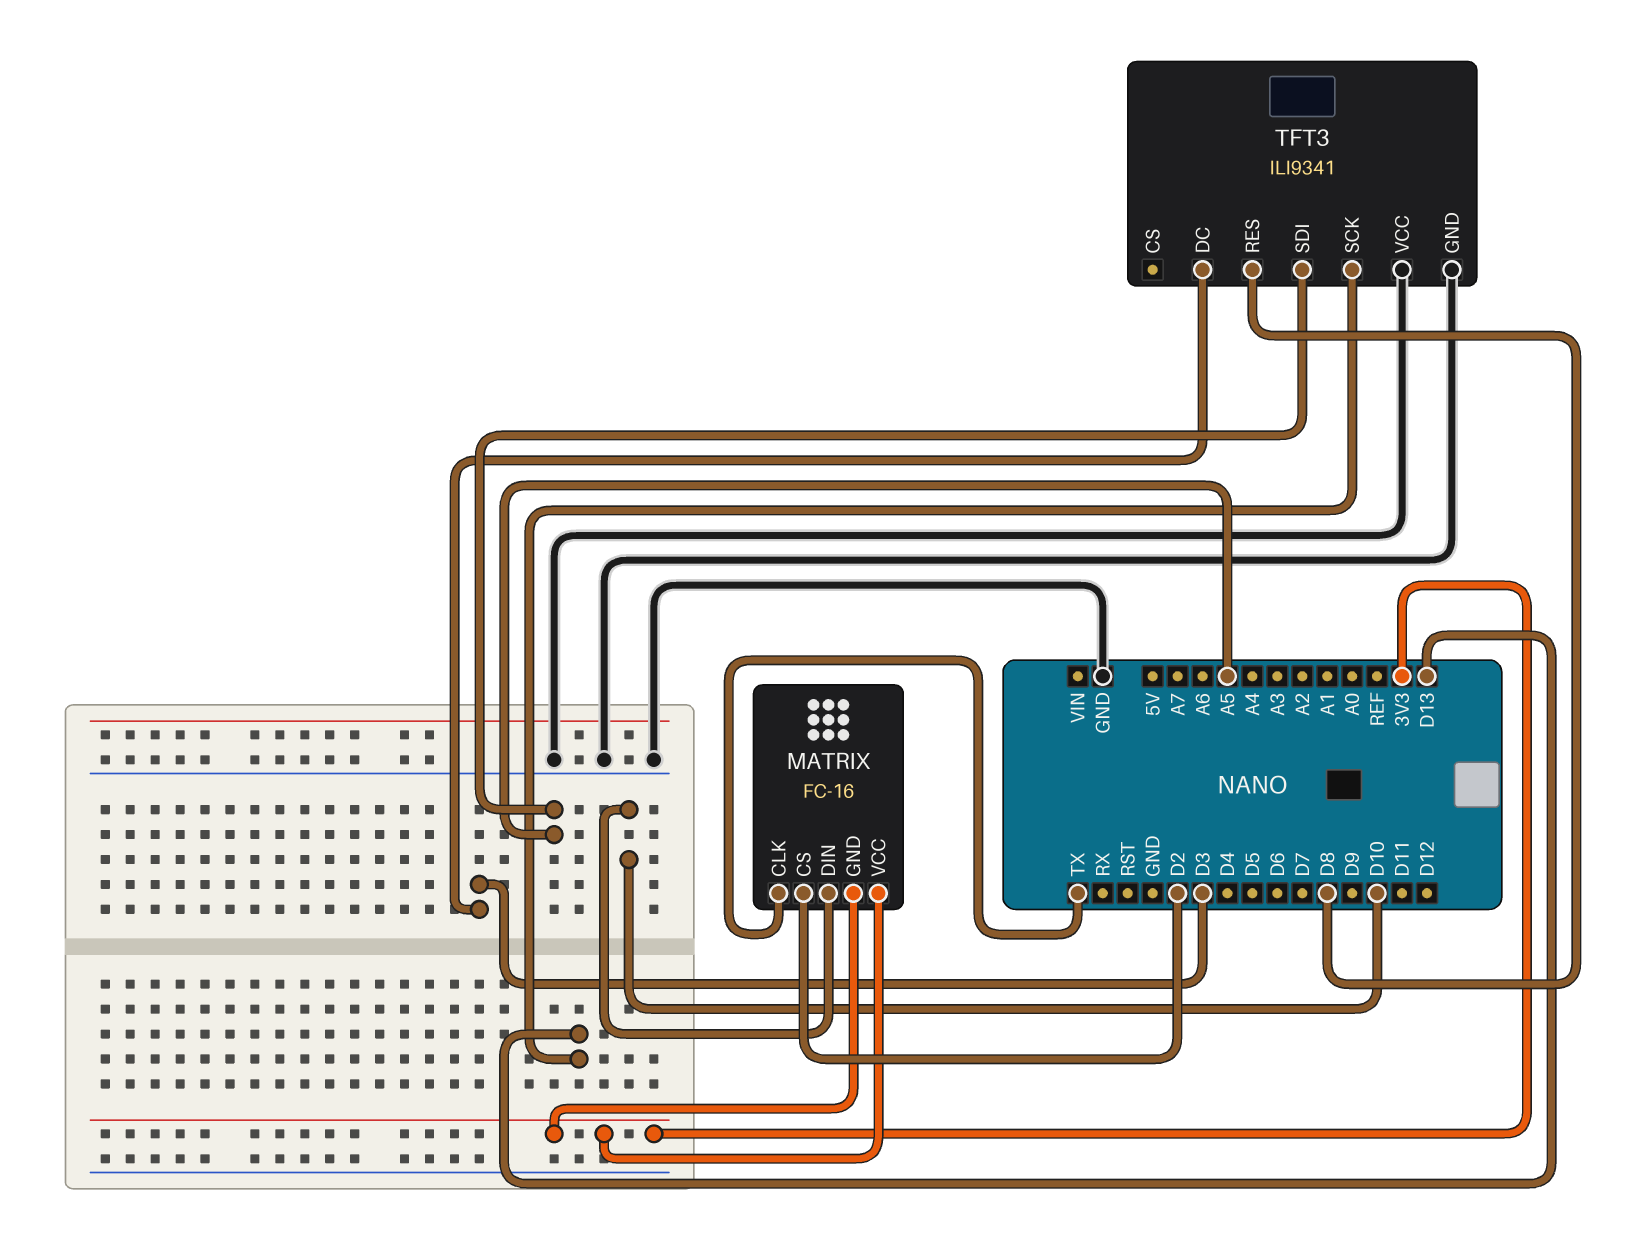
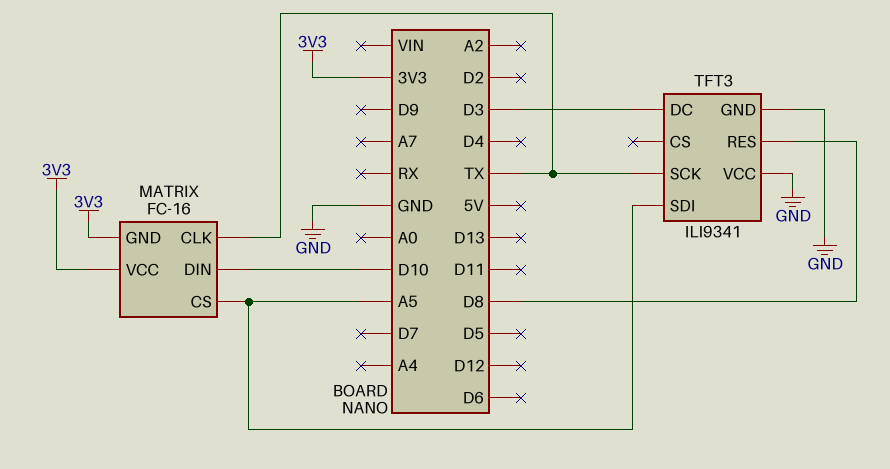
MATRIX pin CS: D2 -> A5
TFT3 pin SCK: D13 -> TX

